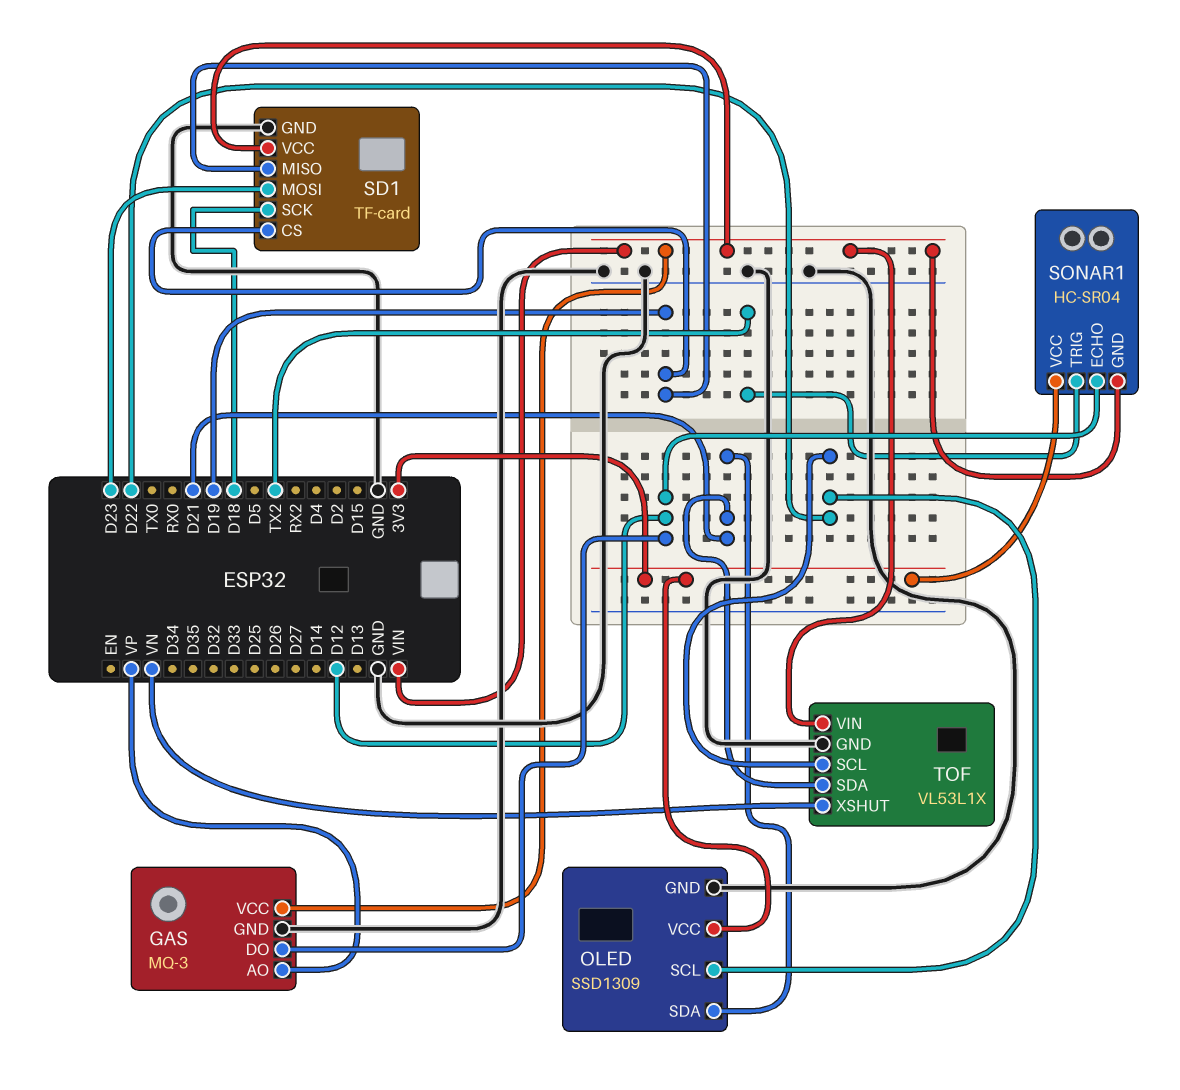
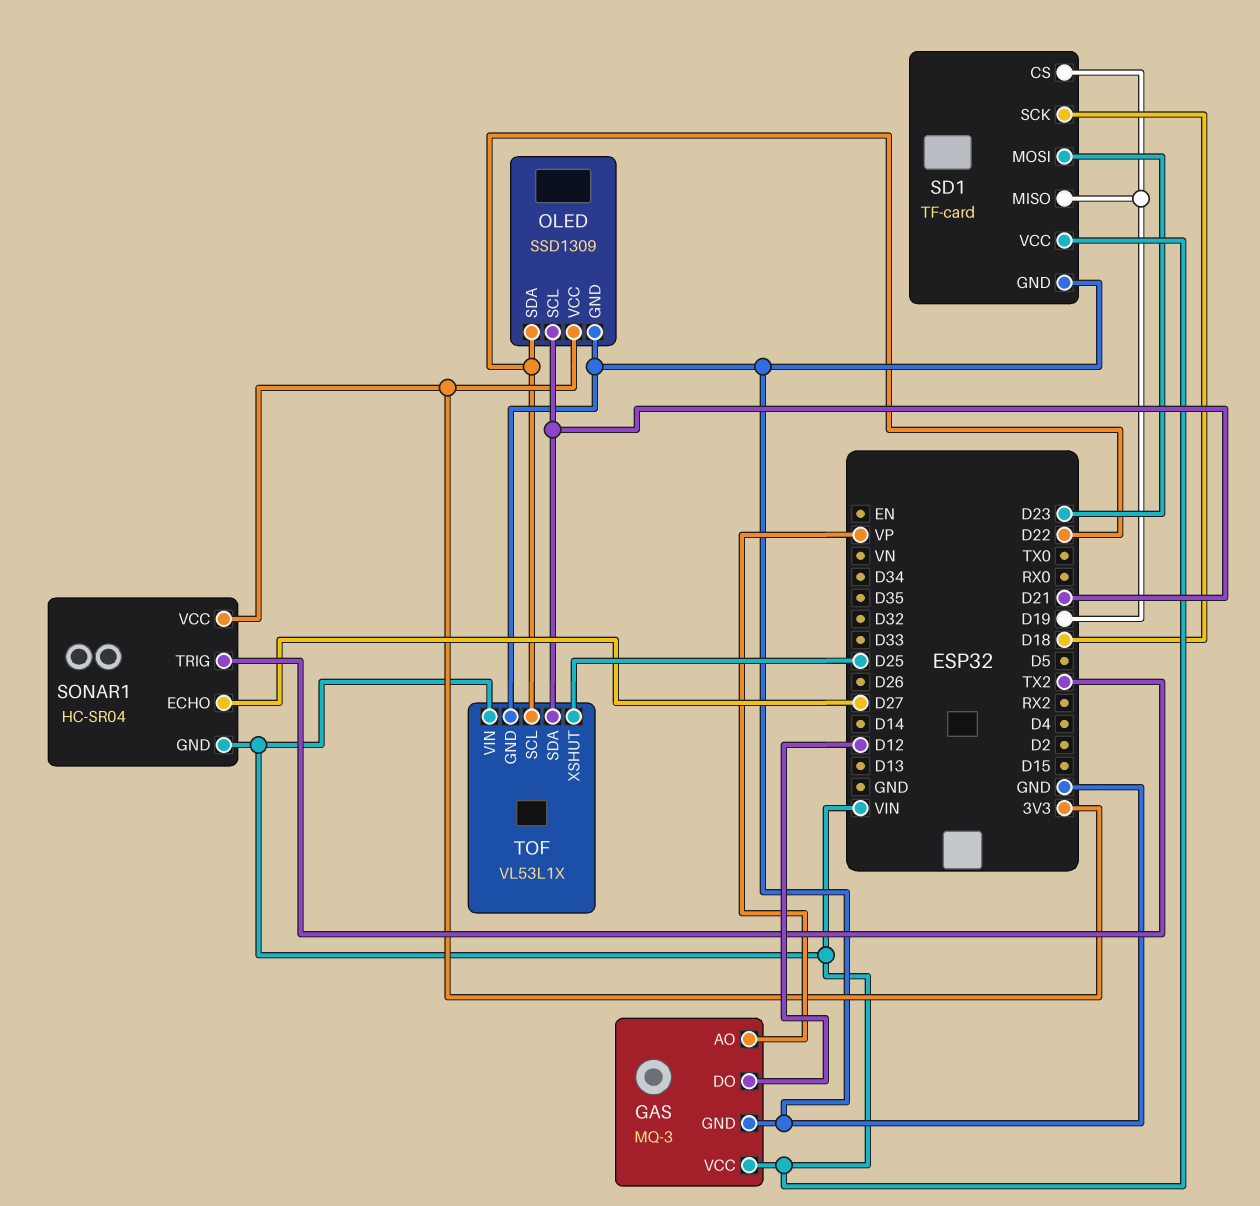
OLED pin SCL: D22 -> D21
OLED pin SDA: D21 -> D22
SONAR1 pin ECHO: D12 -> D27
TOF pin XSHUT: VN -> D25

